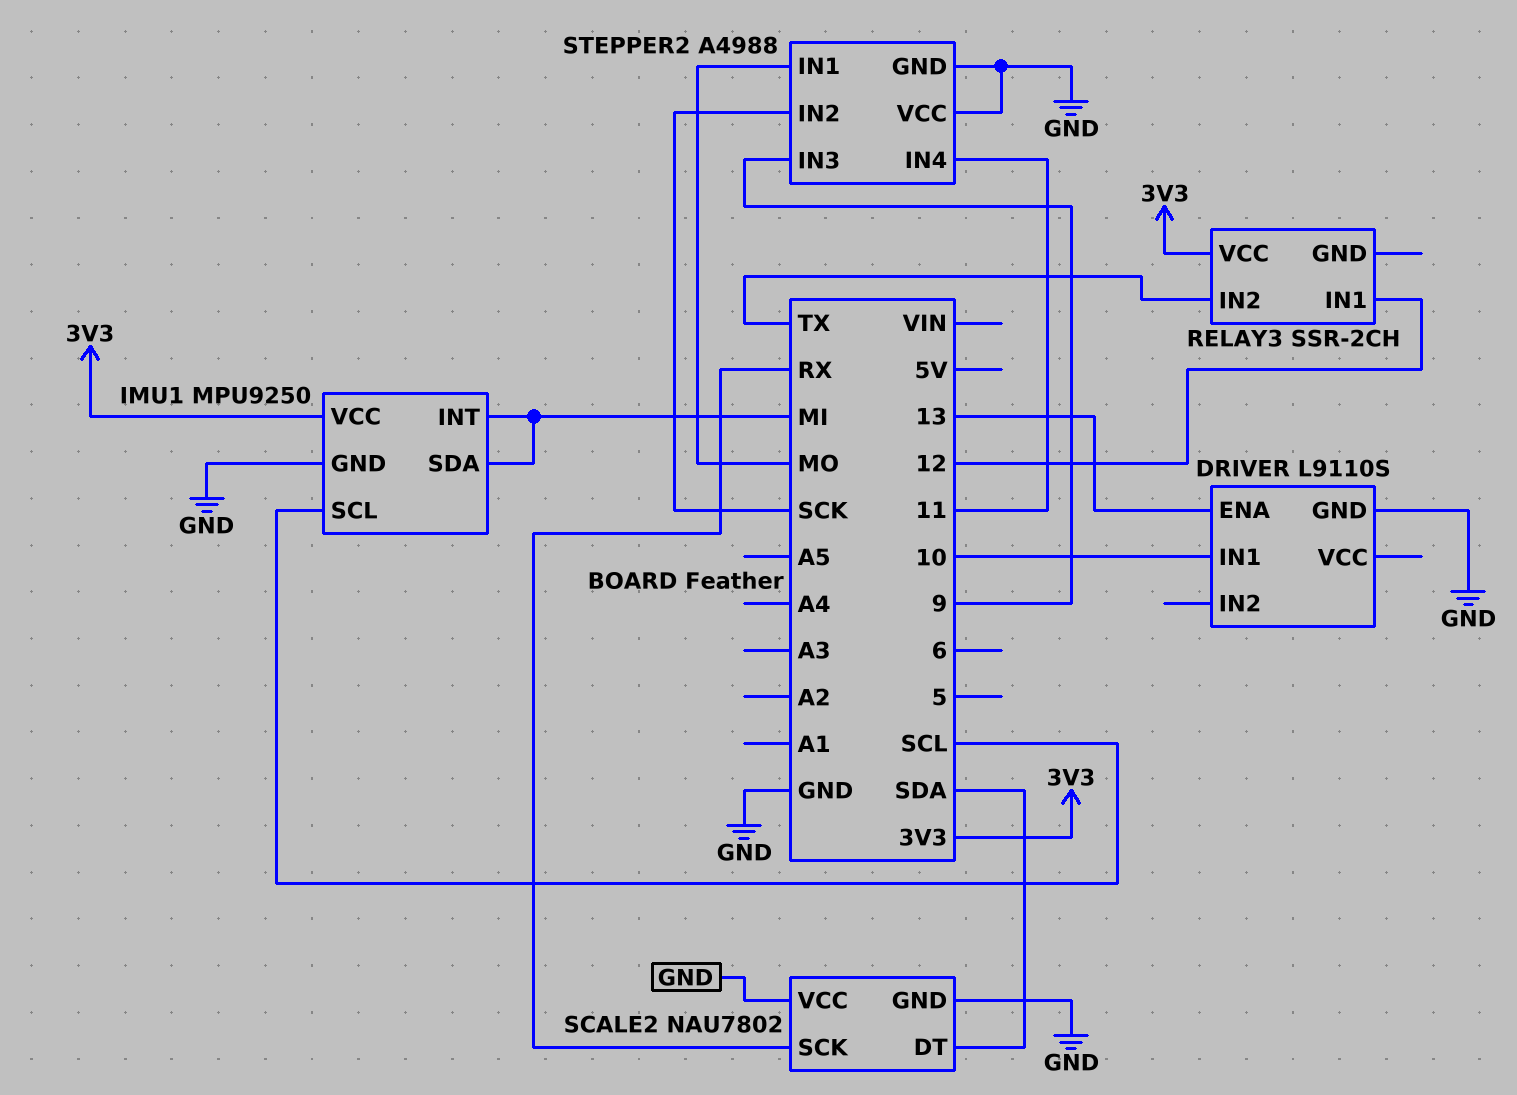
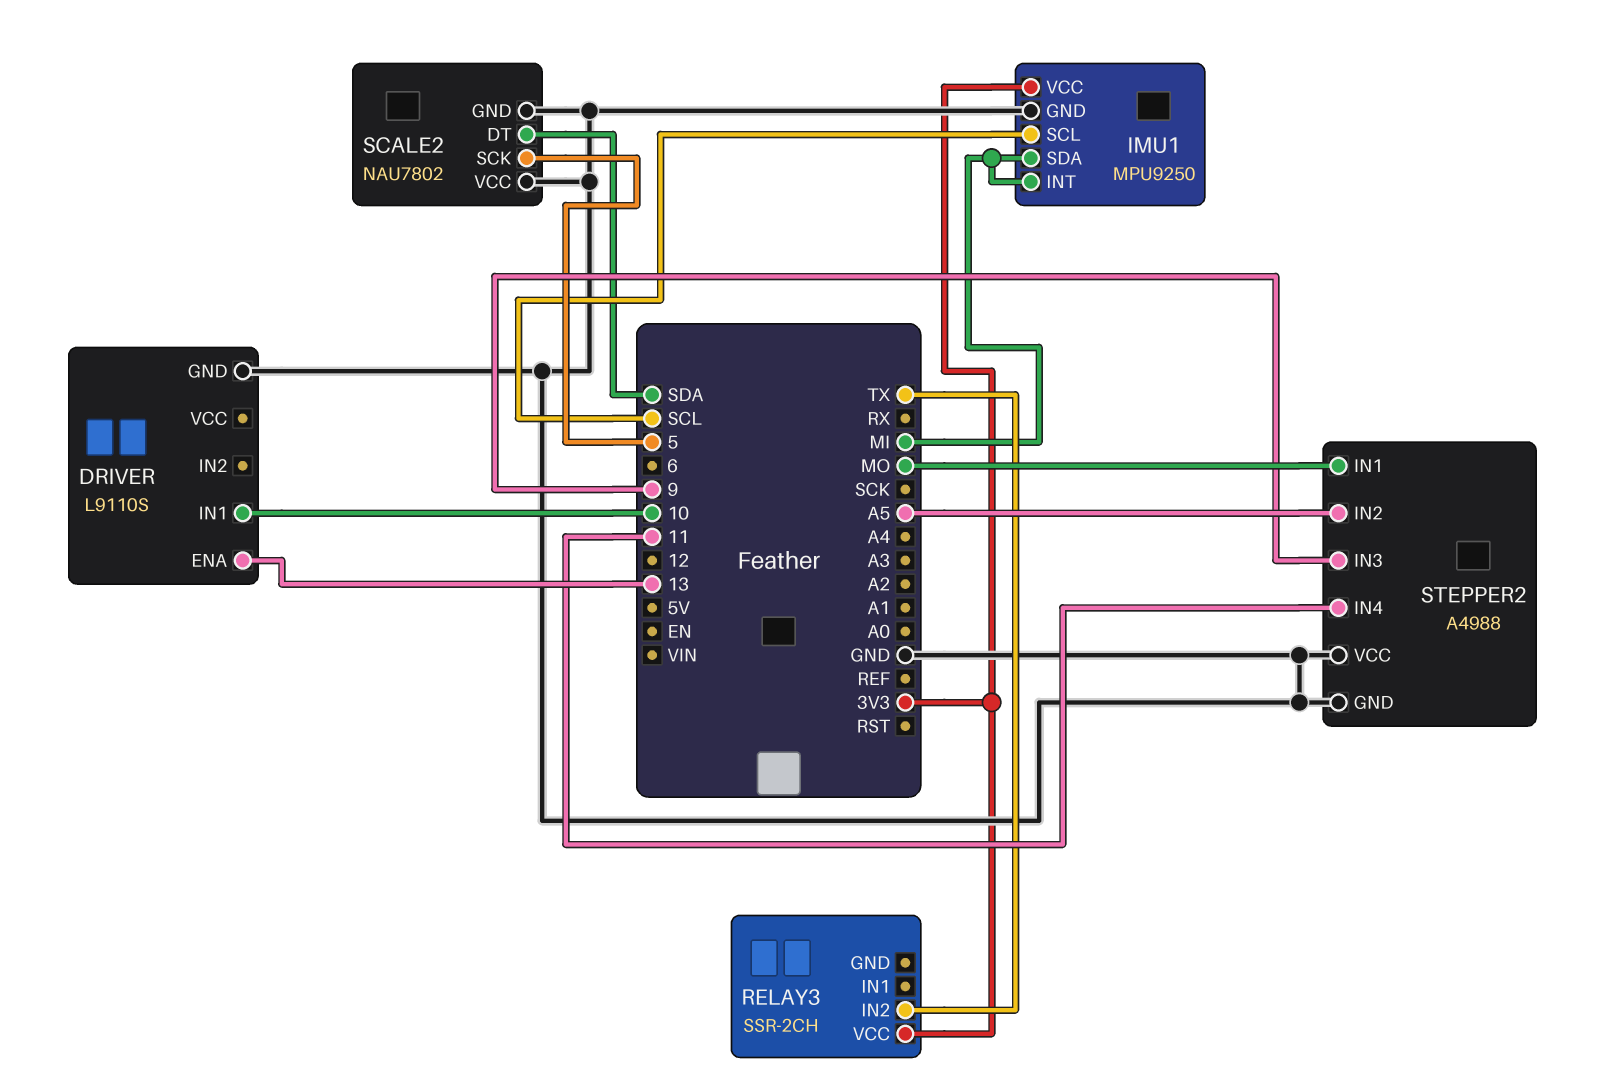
RELAY3 pin IN1: 12 -> none
SCALE2 pin SCK: RX -> 5
STEPPER2 pin IN2: SCK -> A5

